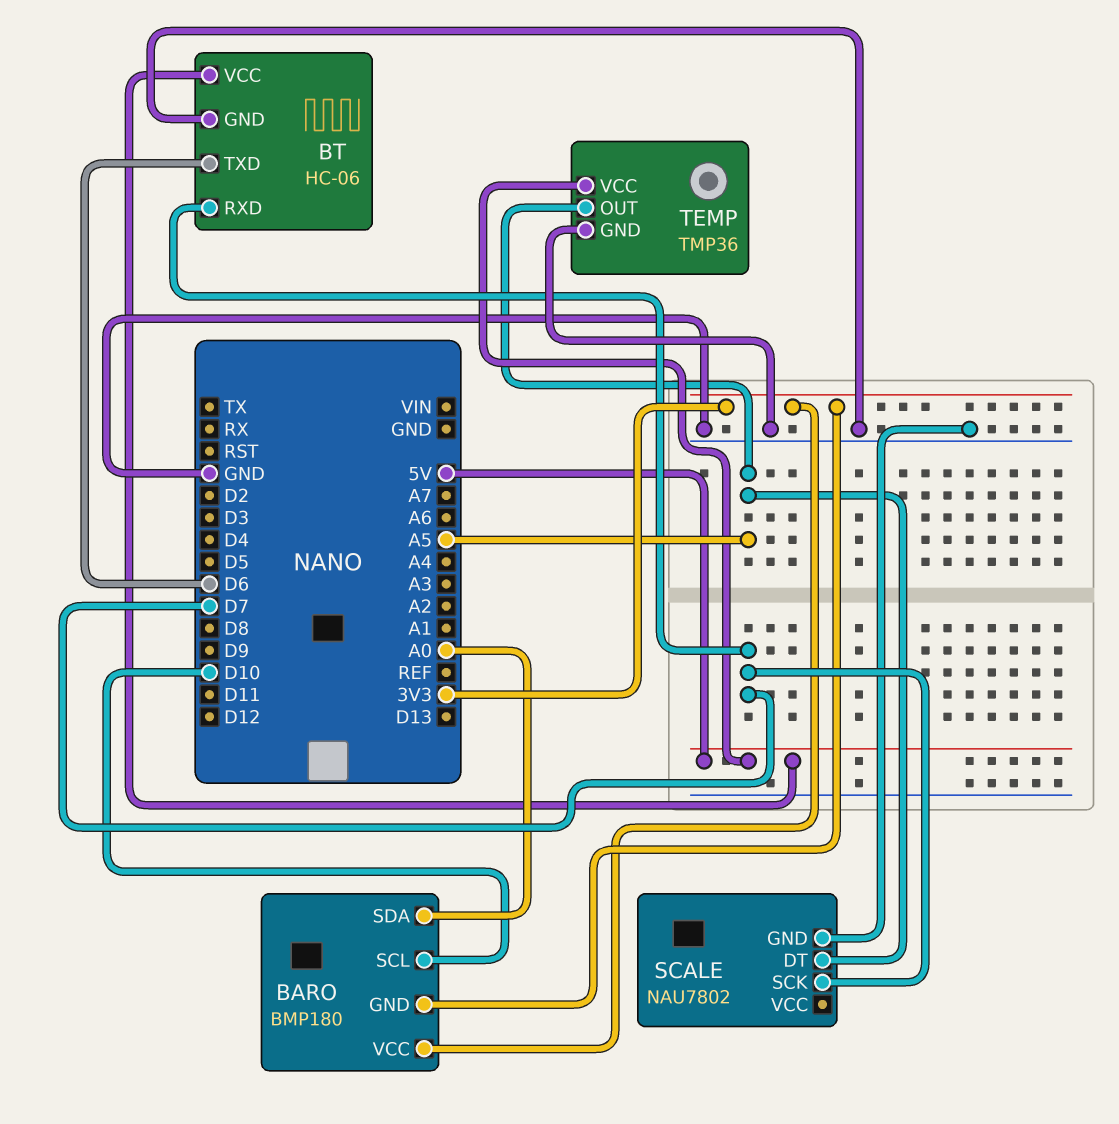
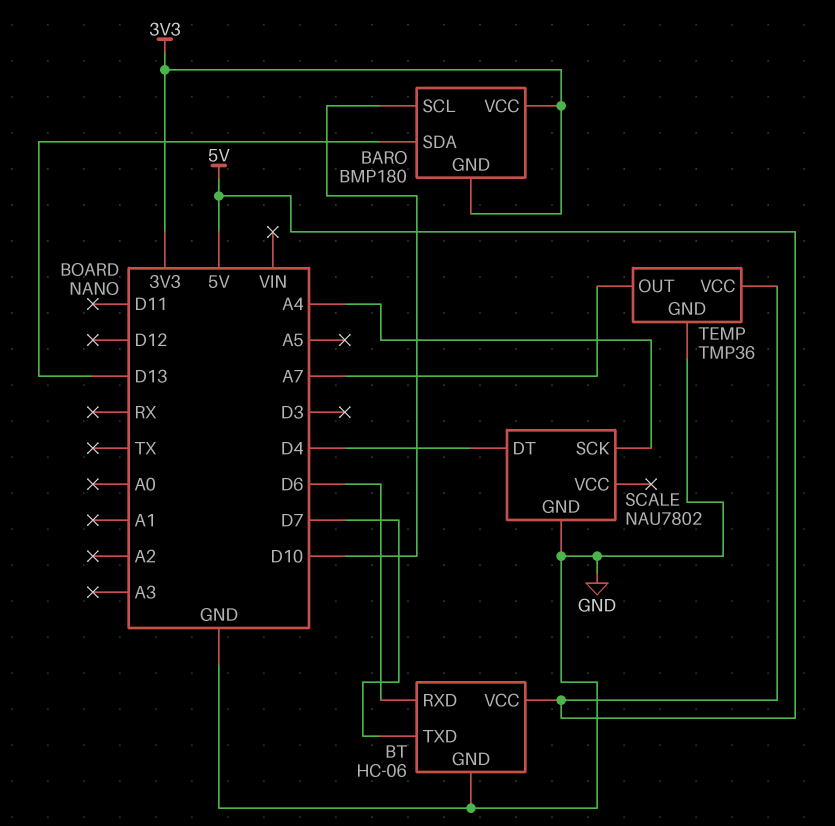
BARO pin SDA: A0 -> D13
BT pin RXD: D7 -> D6
BT pin TXD: D6 -> D7
SCALE pin DT: A5 -> D4
SCALE pin SCK: D7 -> A4
TEMP pin OUT: A5 -> A7

